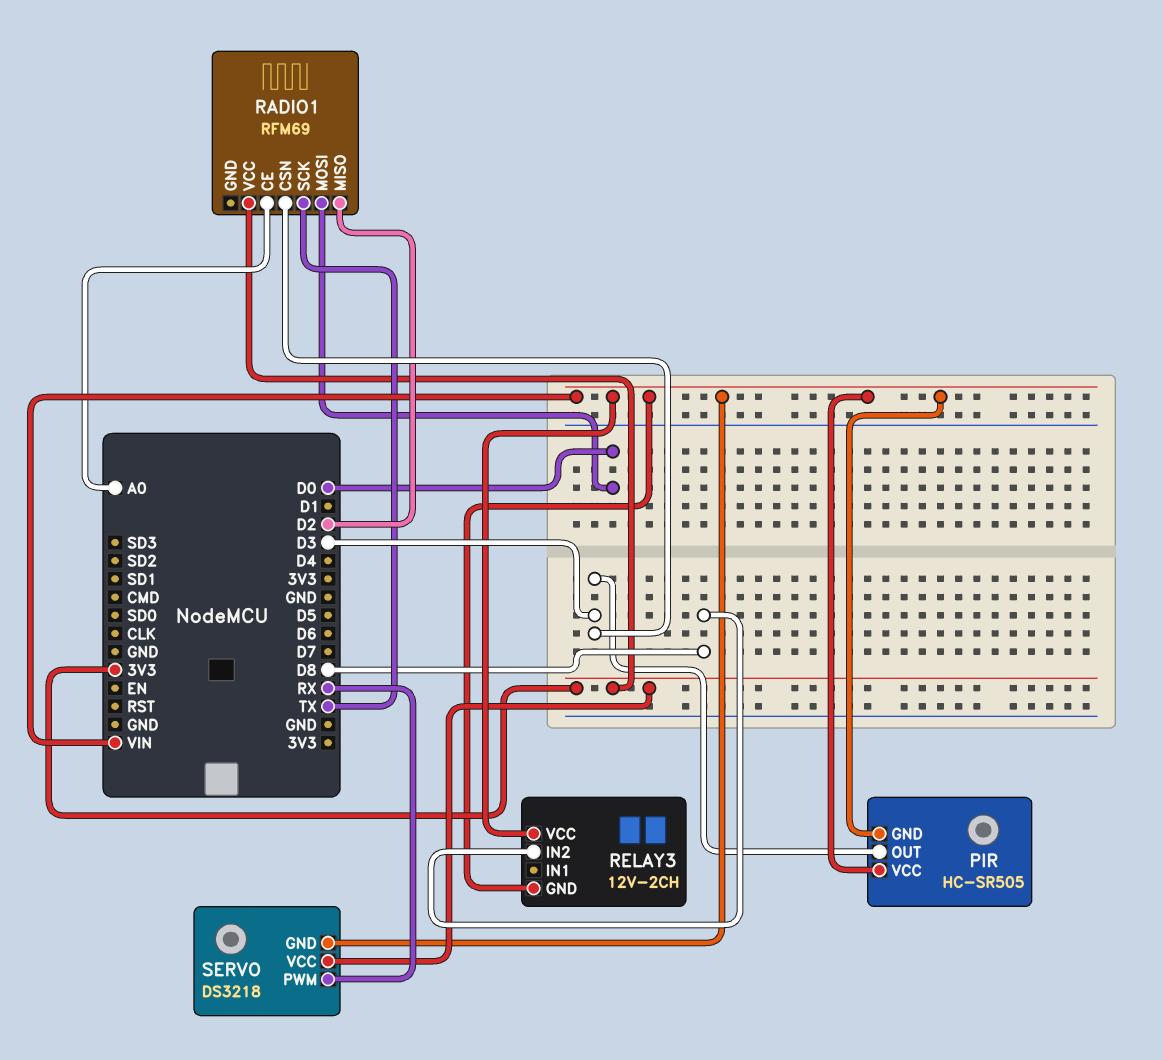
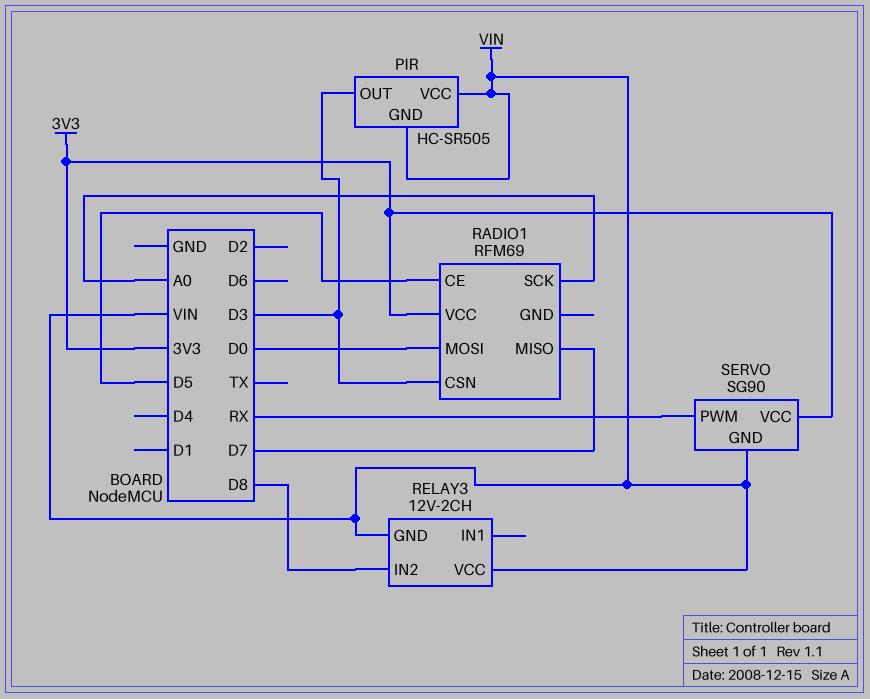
RADIO1 pin CE: A0 -> D5
RADIO1 pin MISO: D2 -> D7
RADIO1 pin SCK: TX -> A0
SERVO: DS3218 -> SG90

